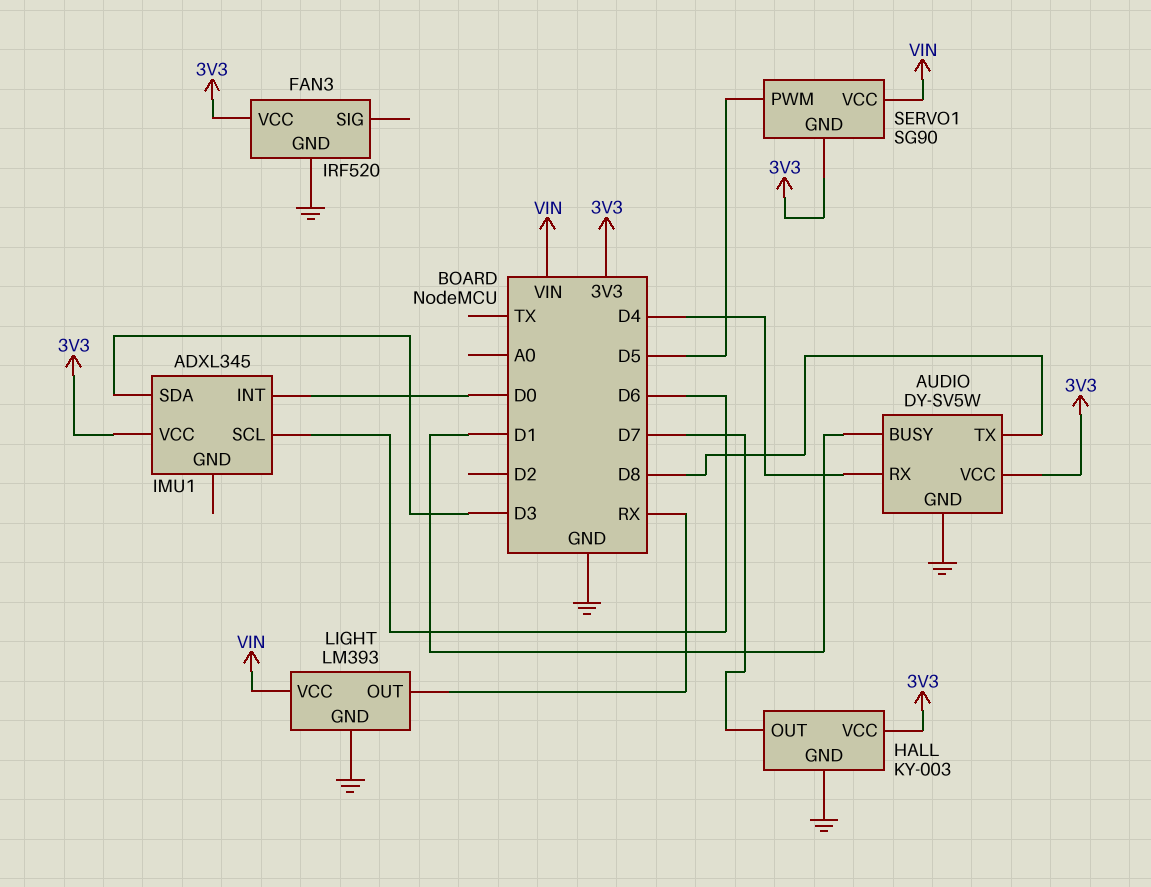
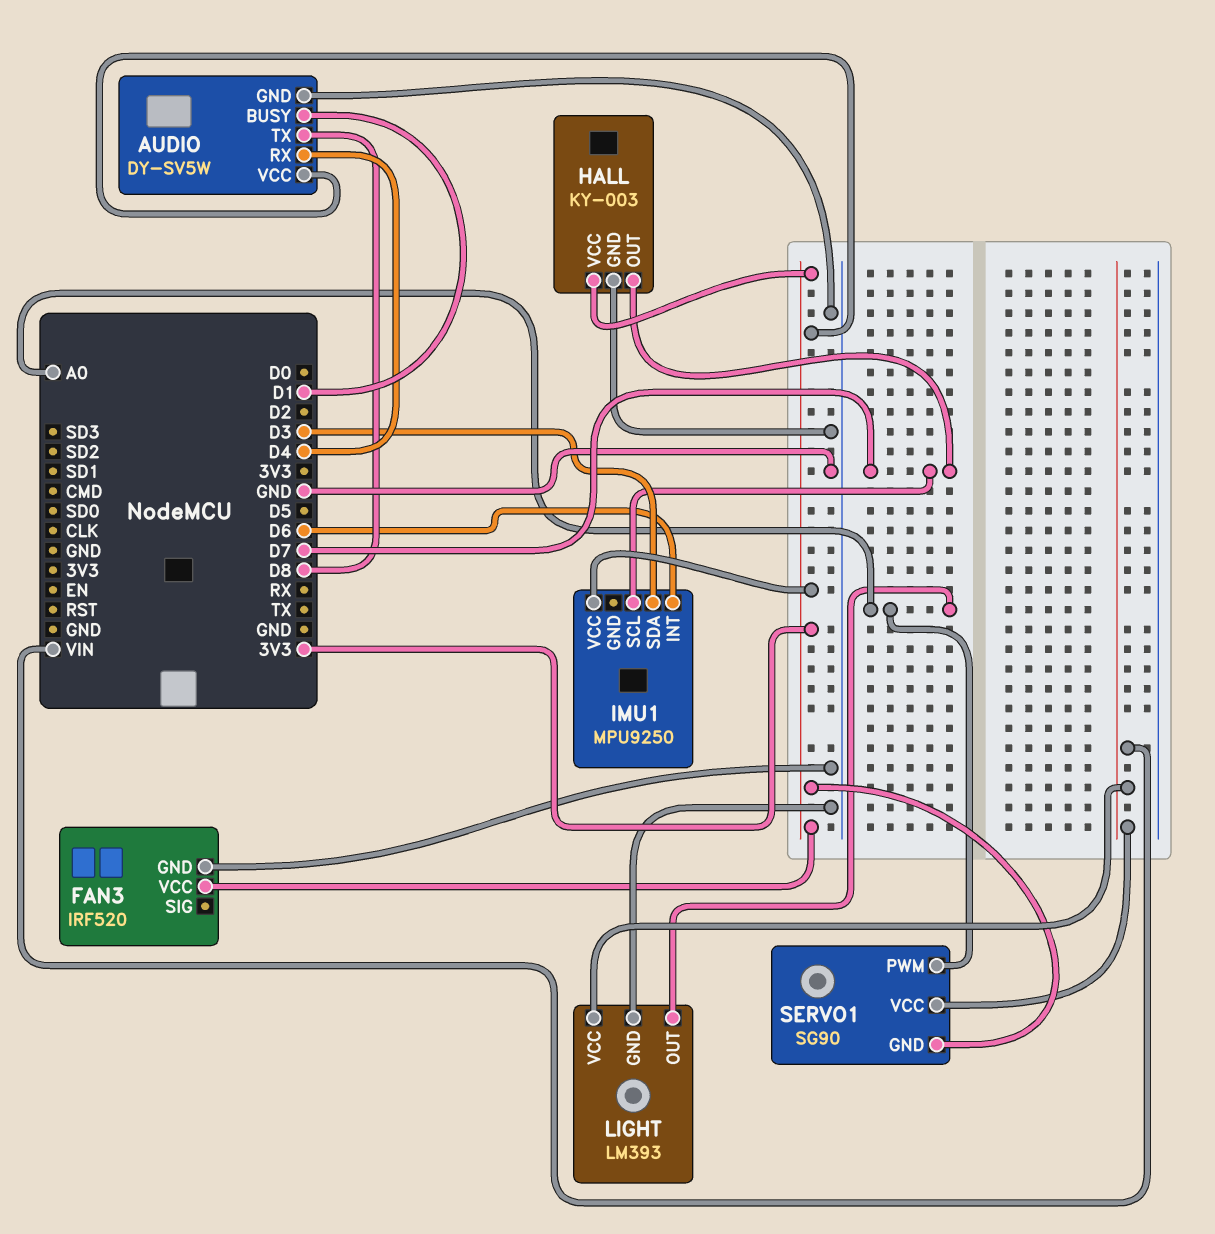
IMU1: ADXL345 -> MPU9250
IMU1 pin INT: D0 -> D6
IMU1 pin SCL: D6 -> D7
LIGHT pin OUT: RX -> A0
SERVO1 pin PWM: D5 -> A0

